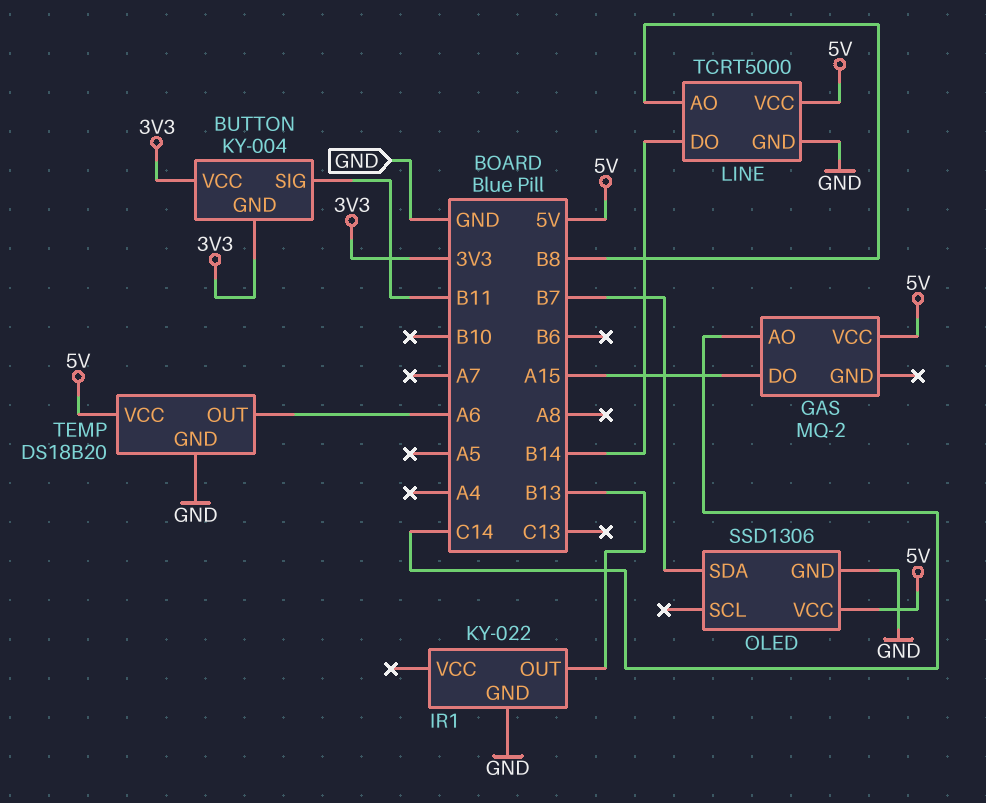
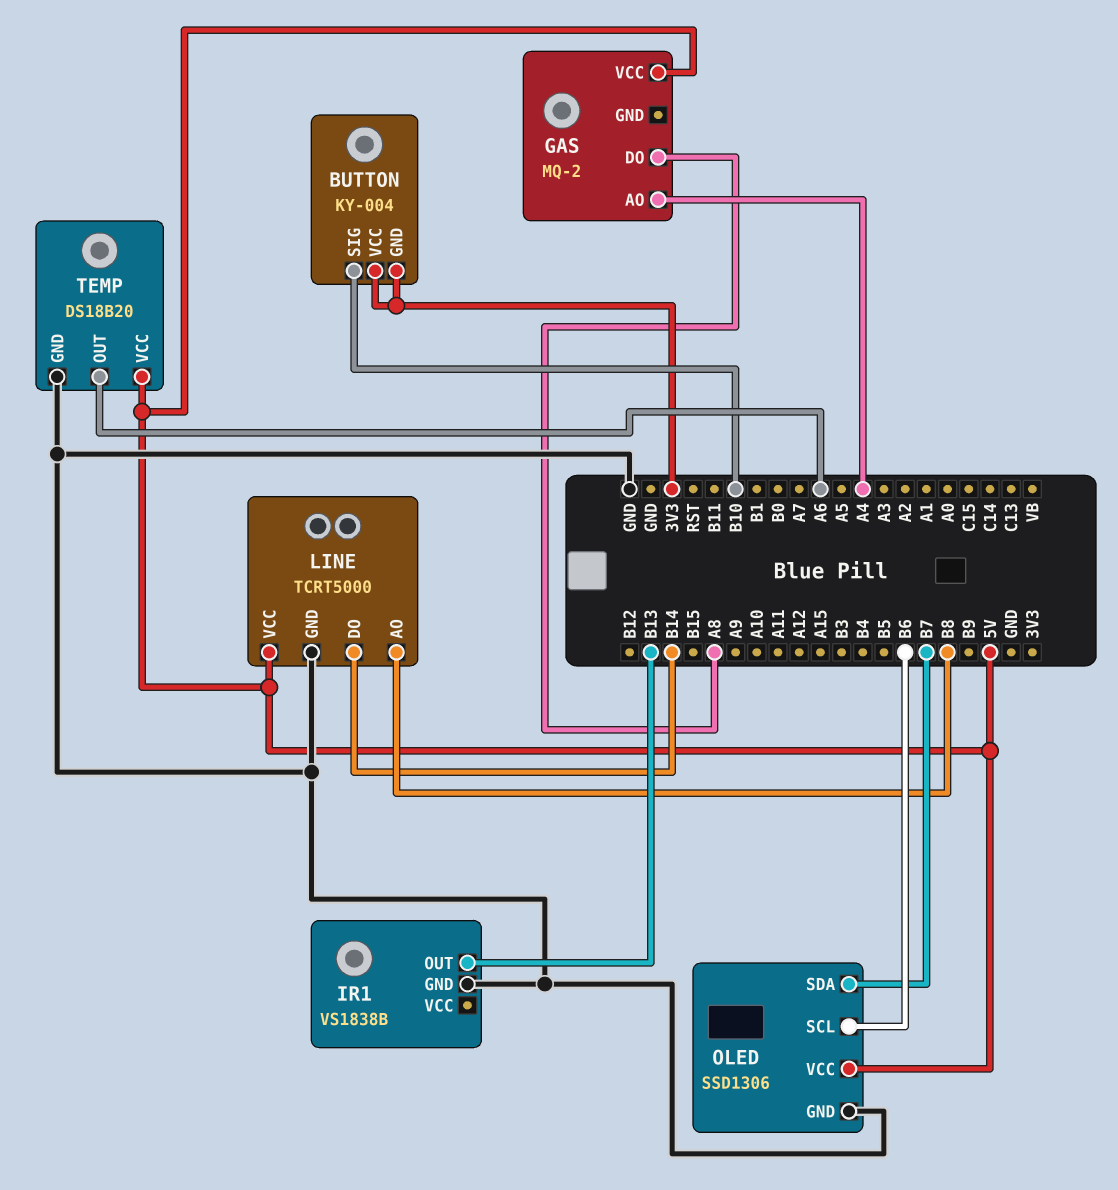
BUTTON pin SIG: B11 -> B10
GAS pin AO: C14 -> A4
GAS pin DO: A15 -> A8
IR1: KY-022 -> VS1838B
OLED pin SCL: none -> B6

